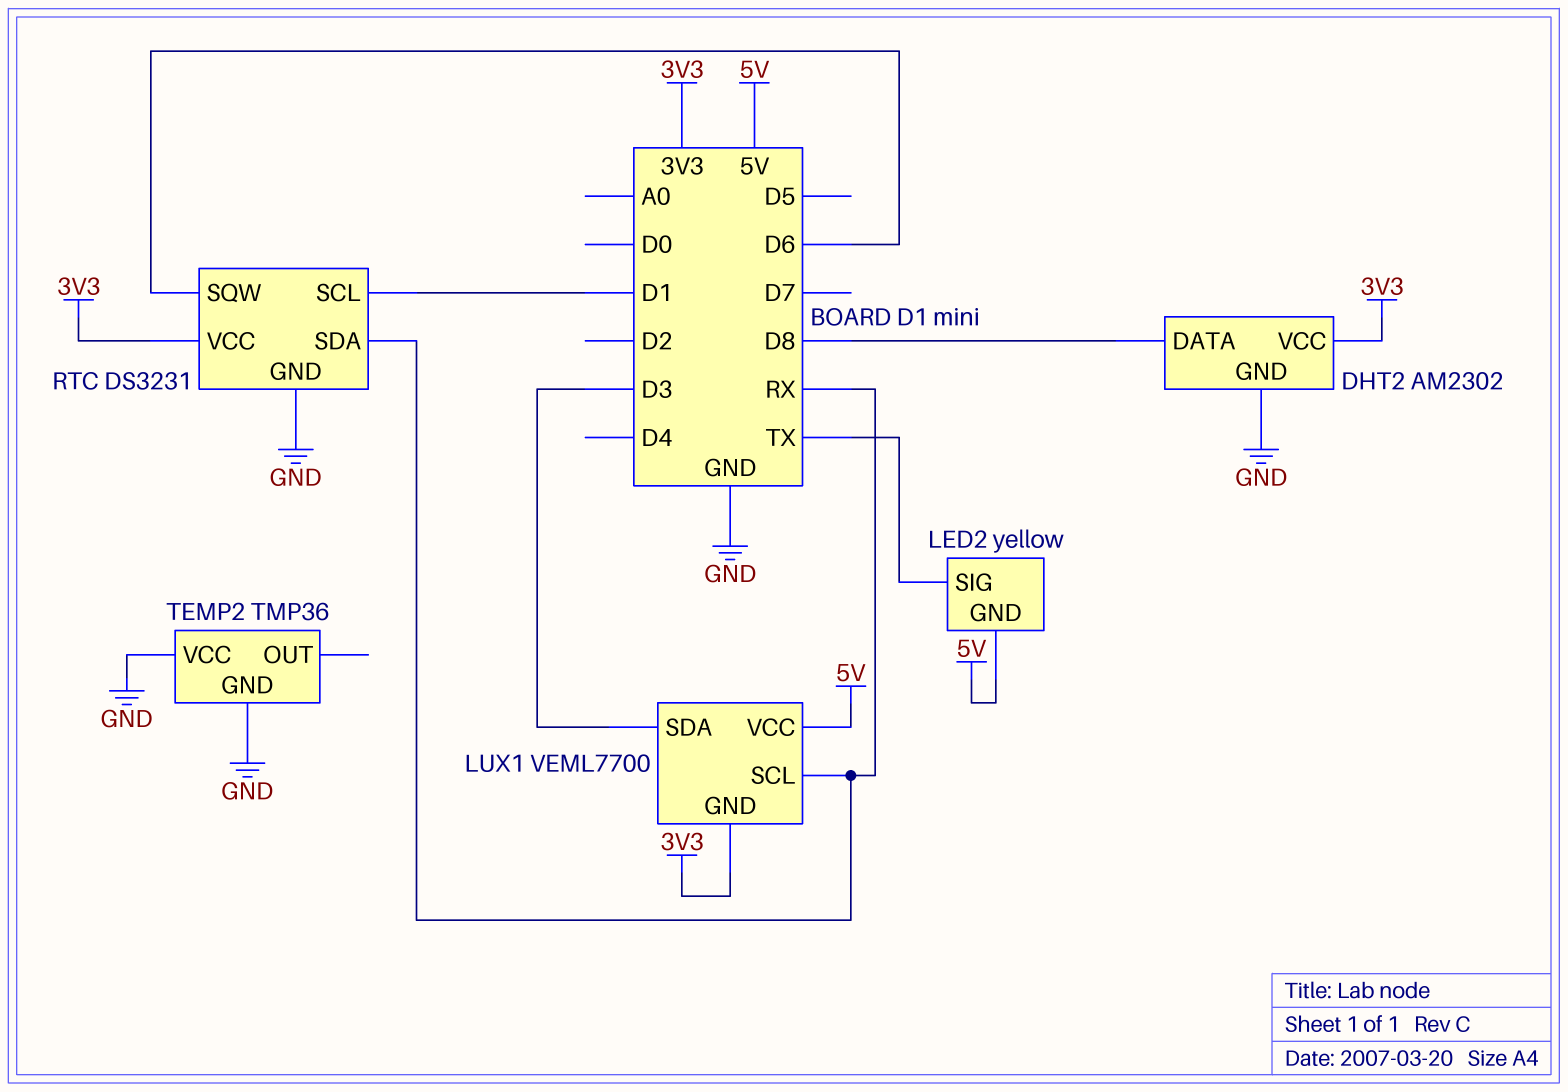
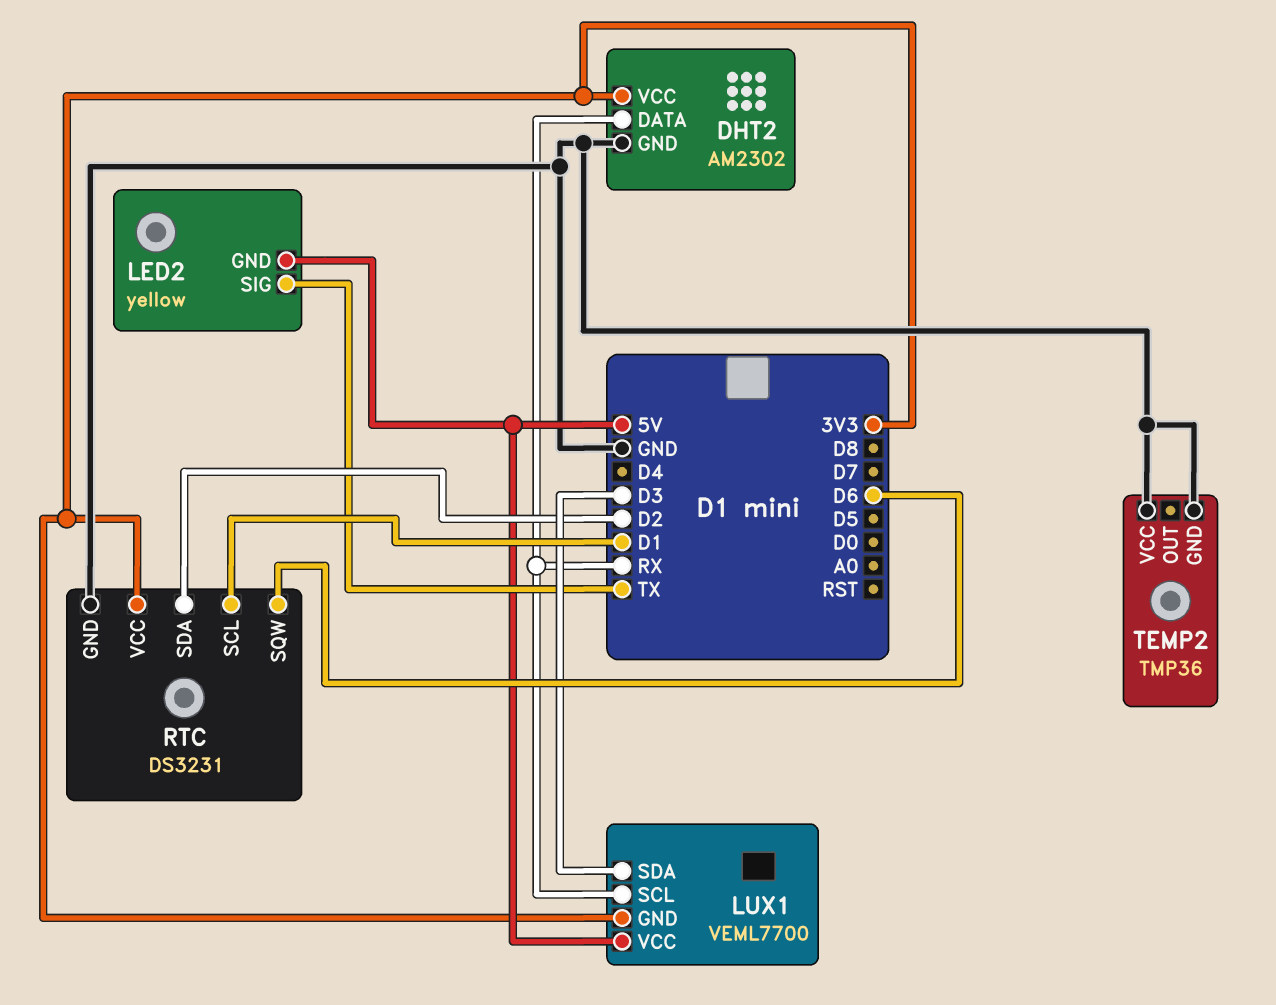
DHT2 pin DATA: D8 -> RX
RTC pin SDA: RX -> D2

